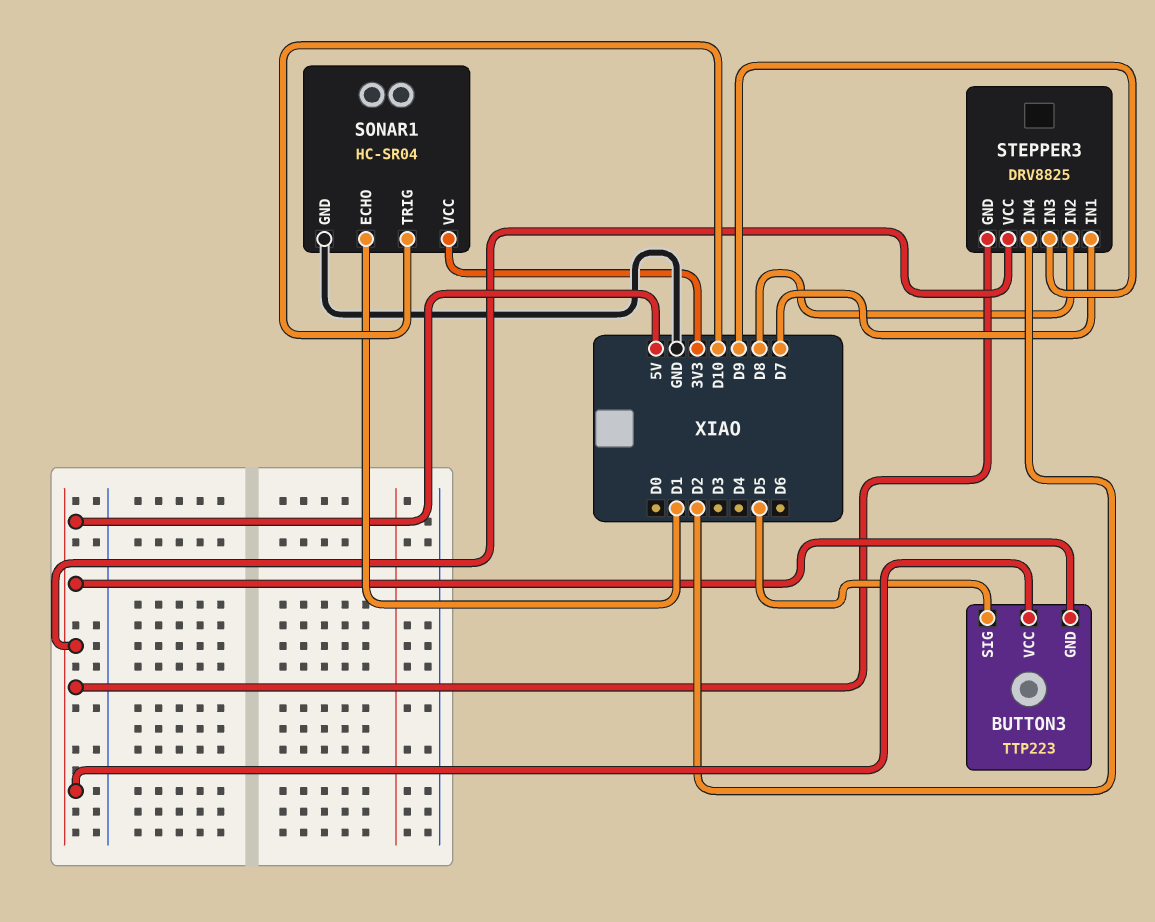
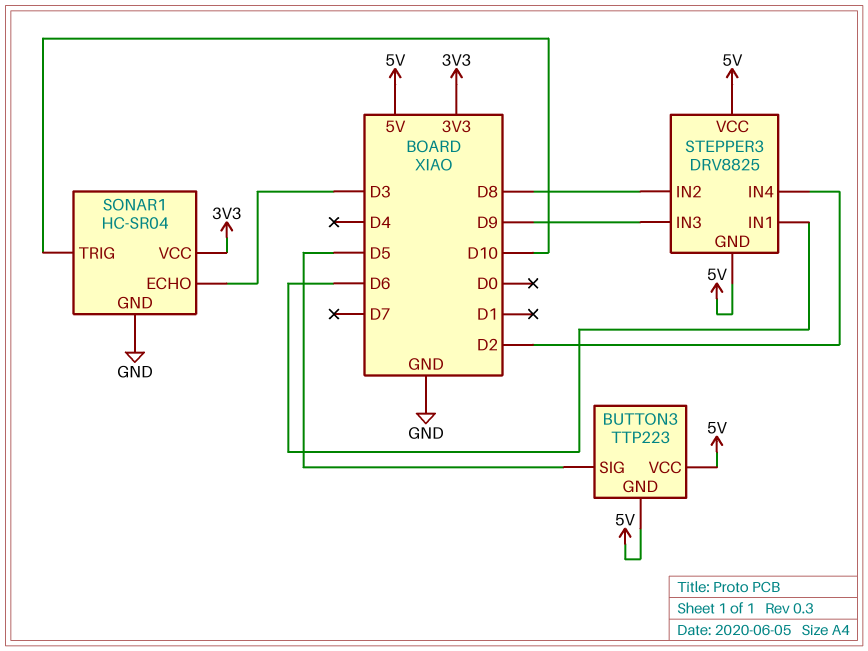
SONAR1 pin ECHO: D1 -> D3
STEPPER3 pin IN1: D7 -> D6

